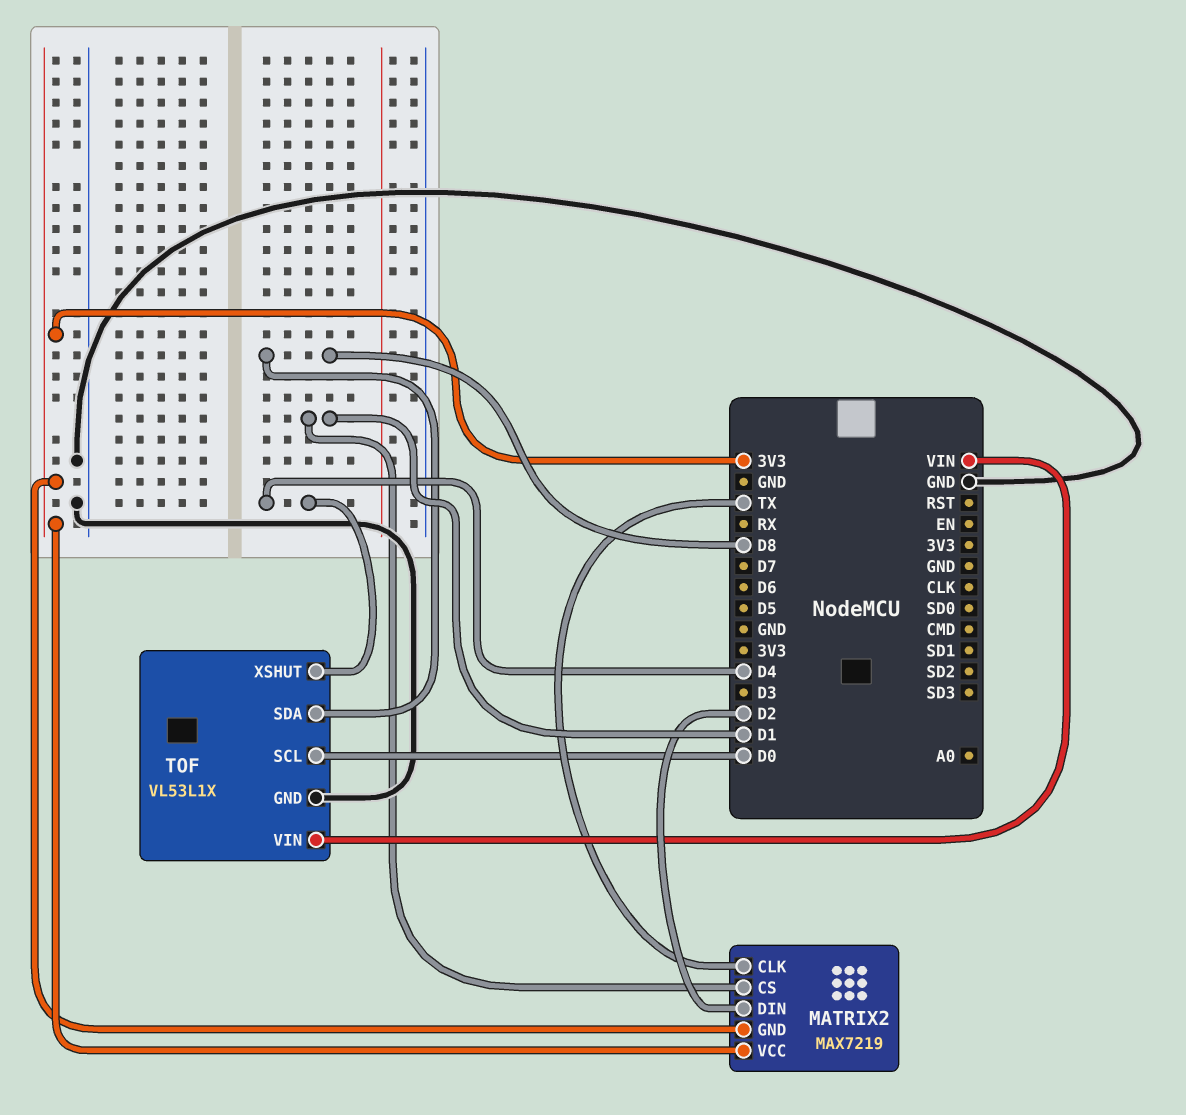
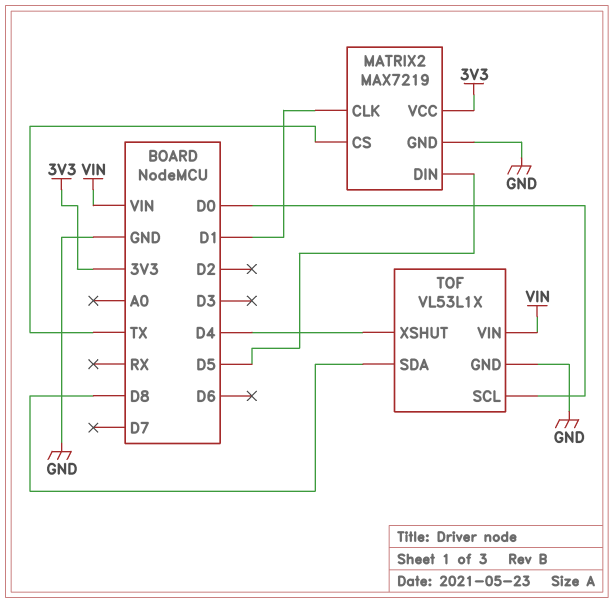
MATRIX2 pin CLK: TX -> D1
MATRIX2 pin CS: D1 -> TX
MATRIX2 pin DIN: D2 -> D5
MATRIX2 pin GND: 3V3 -> GND

